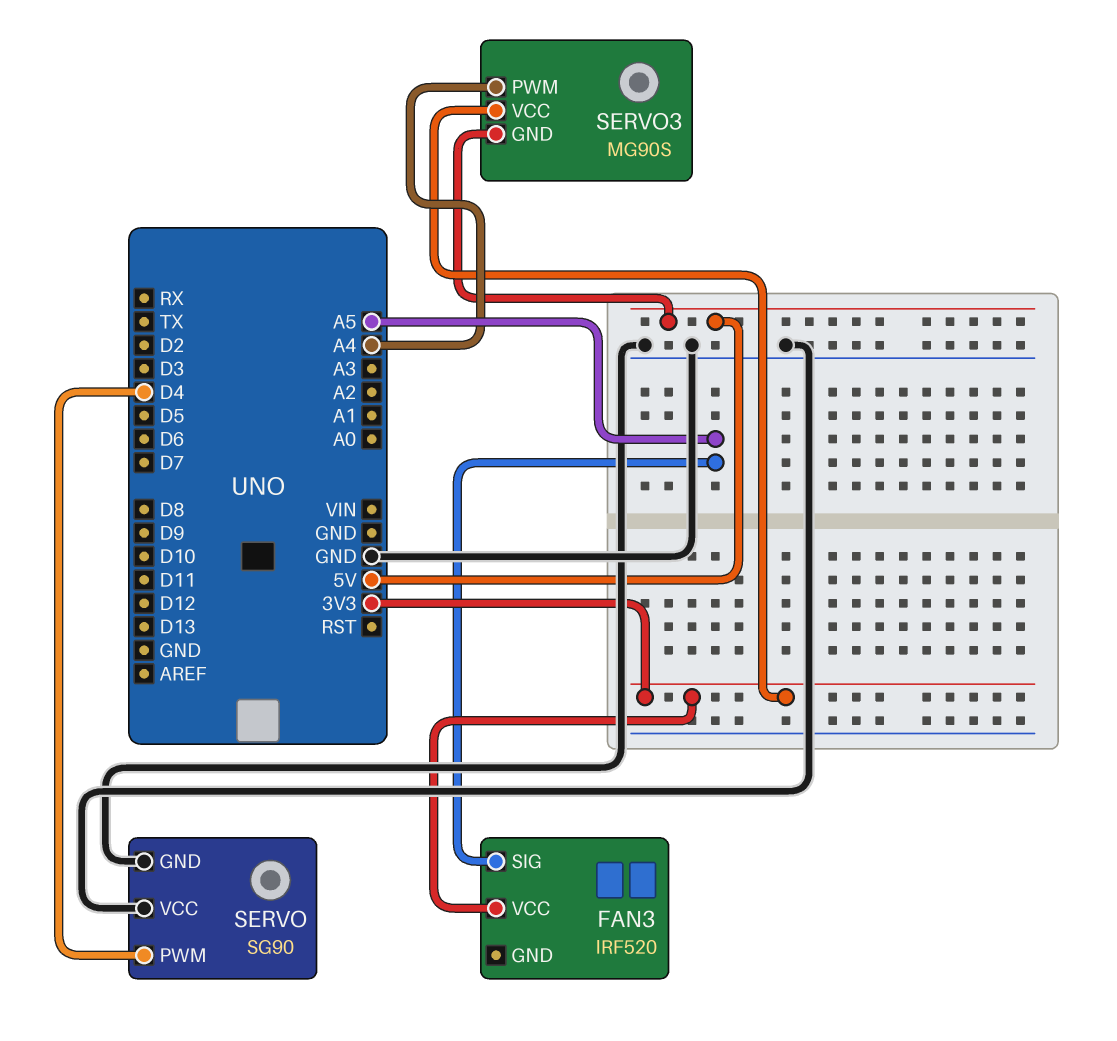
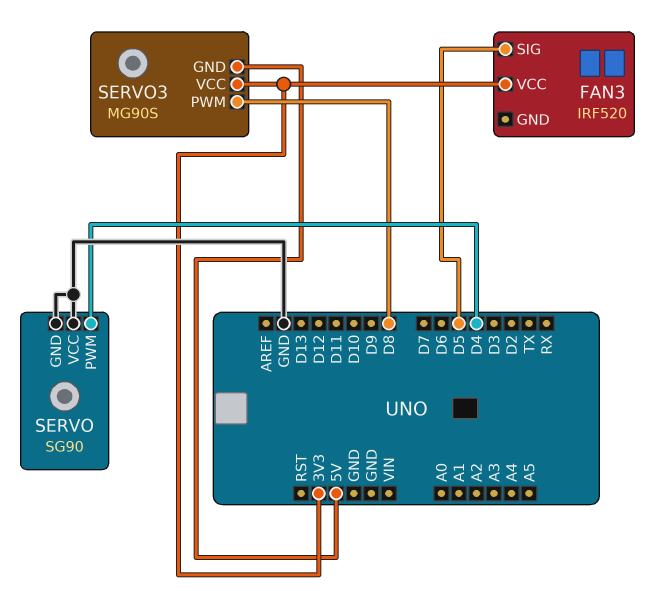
FAN3 pin SIG: A5 -> D5
SERVO3 pin PWM: A4 -> D8

